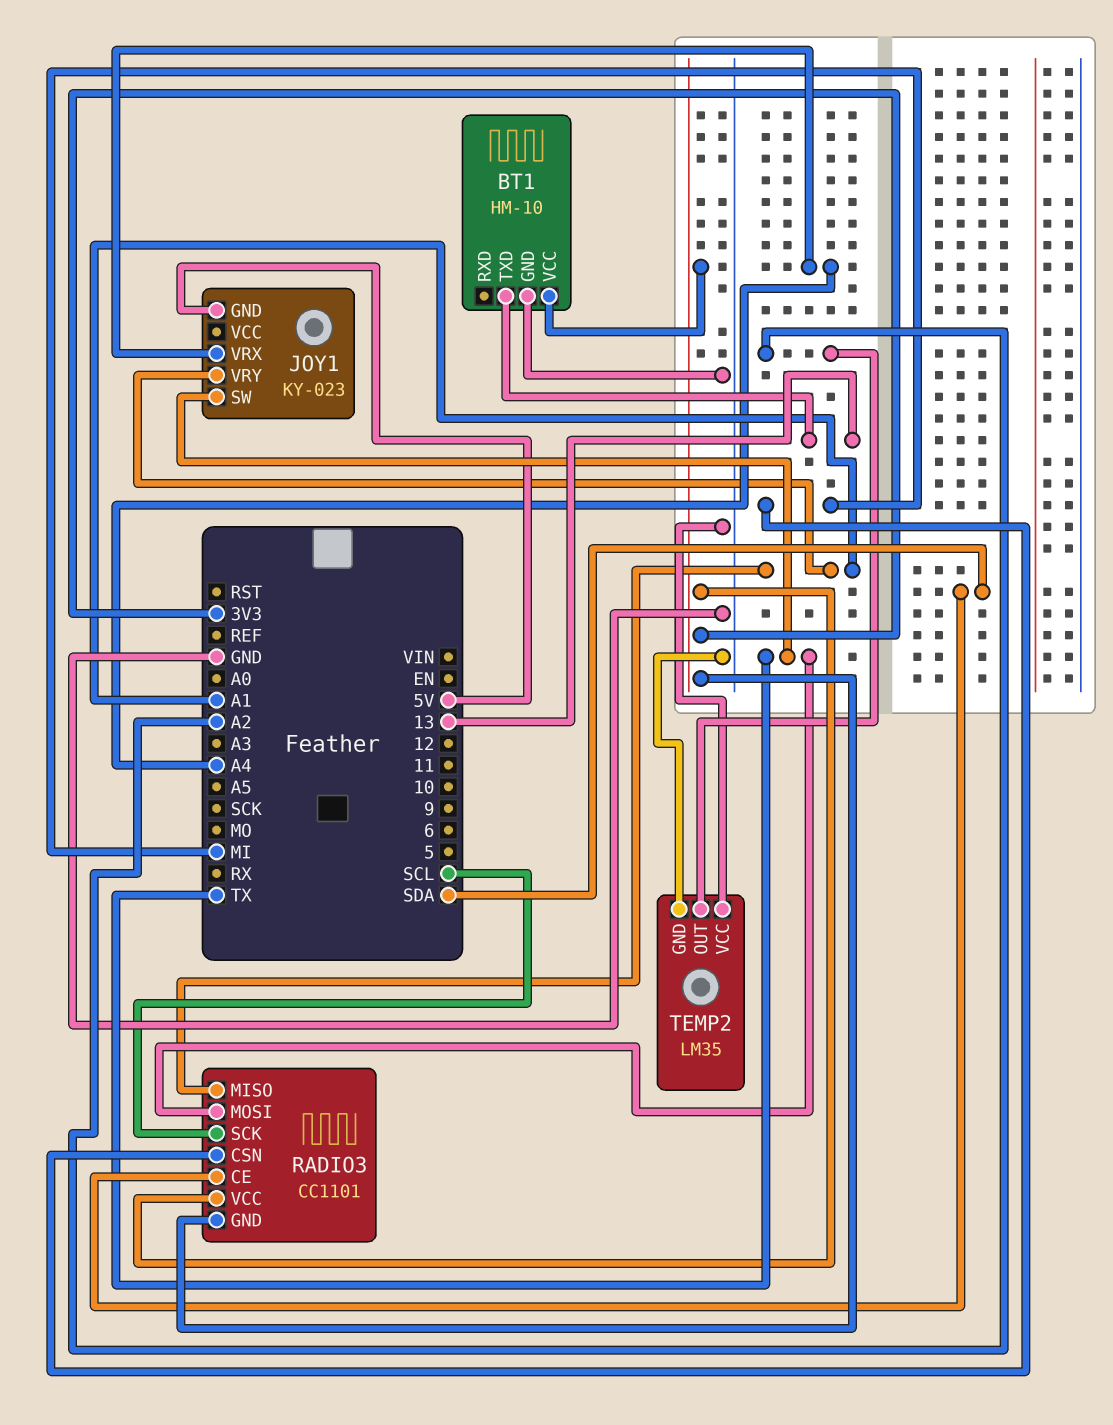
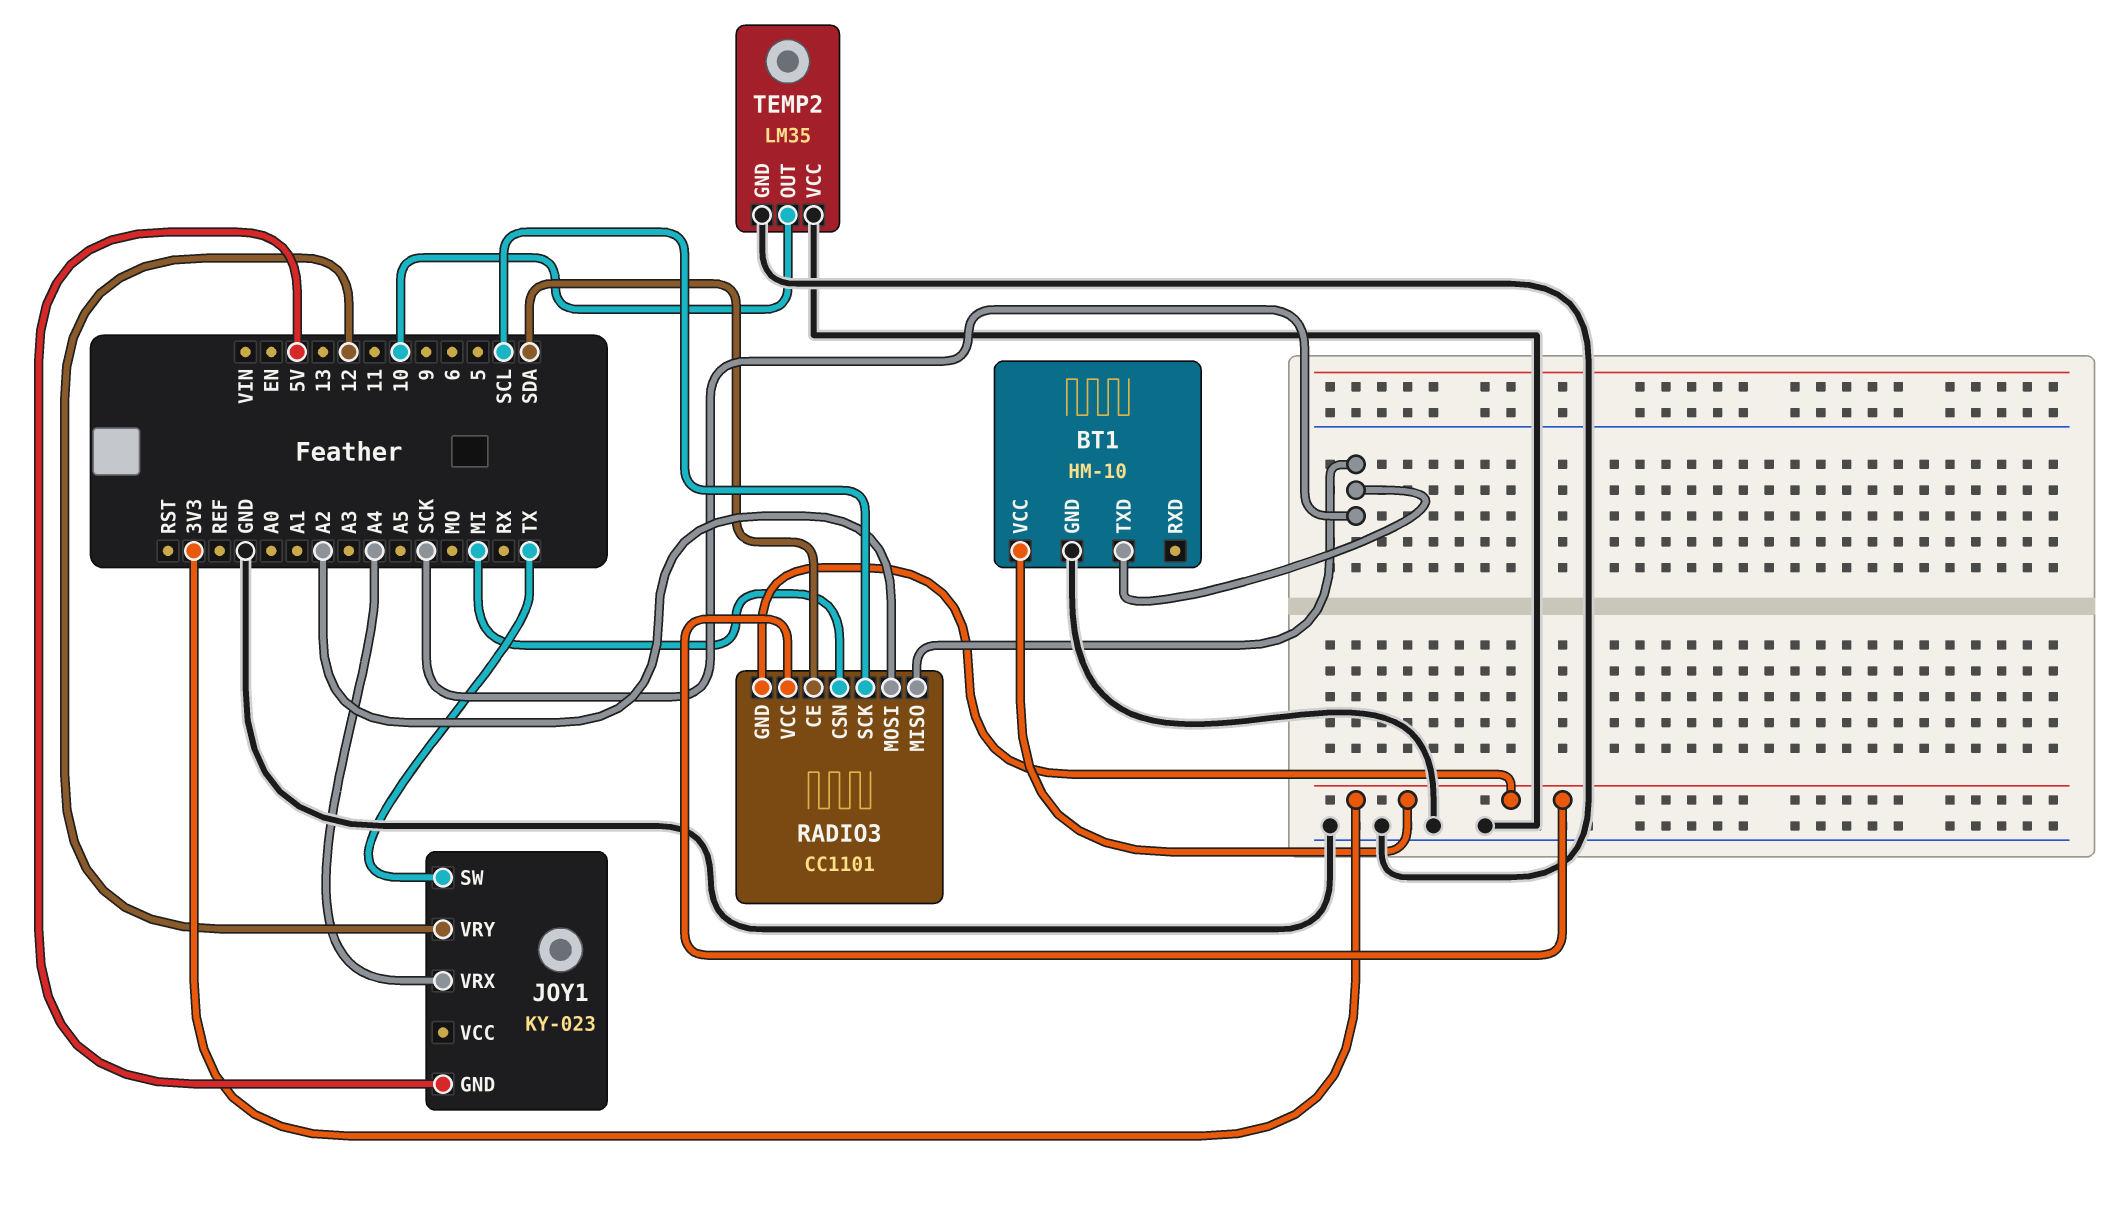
BT1 pin TXD: 13 -> SCK
JOY1 pin VRY: A1 -> 12
RADIO3 pin MISO: A1 -> SCK
RADIO3 pin MOSI: TX -> A2
TEMP2 pin OUT: A2 -> 10

